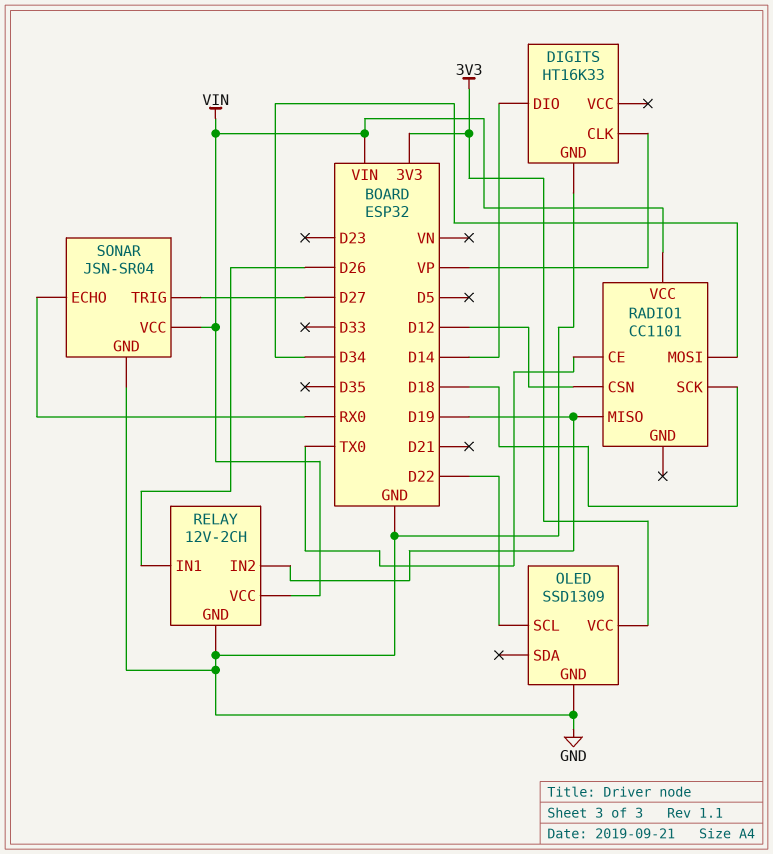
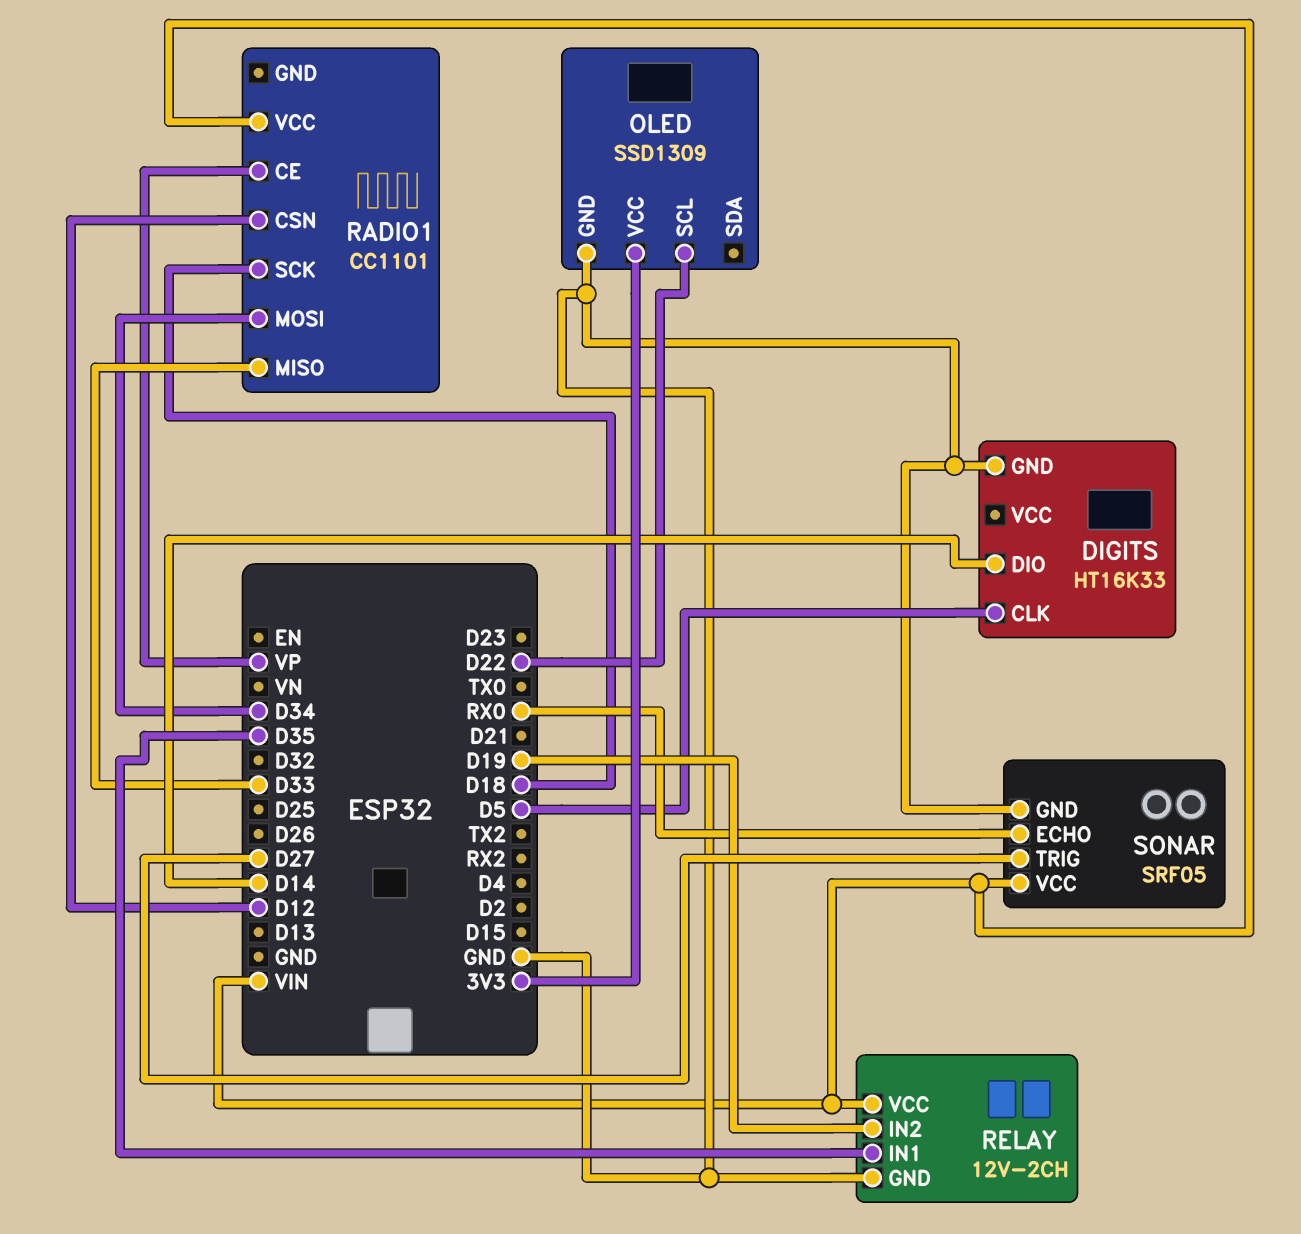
DIGITS pin CLK: VP -> D5
RADIO1 pin CE: TX0 -> VP
RADIO1 pin MISO: D19 -> D33
RELAY pin IN1: D26 -> D35
SONAR: JSN-SR04 -> SRF05

